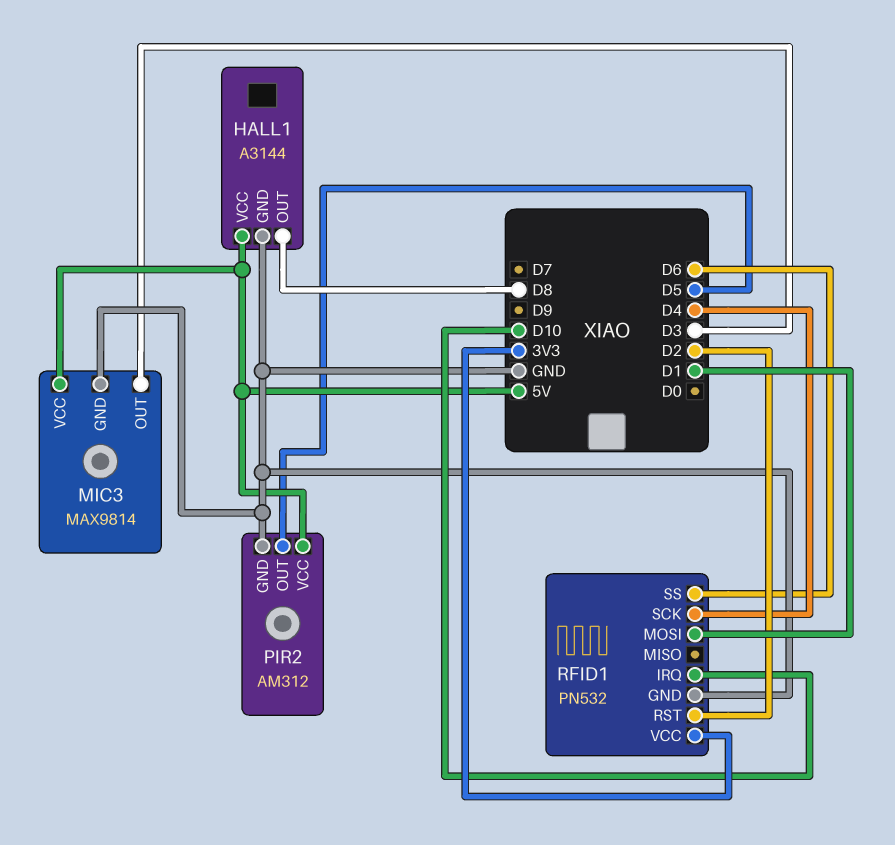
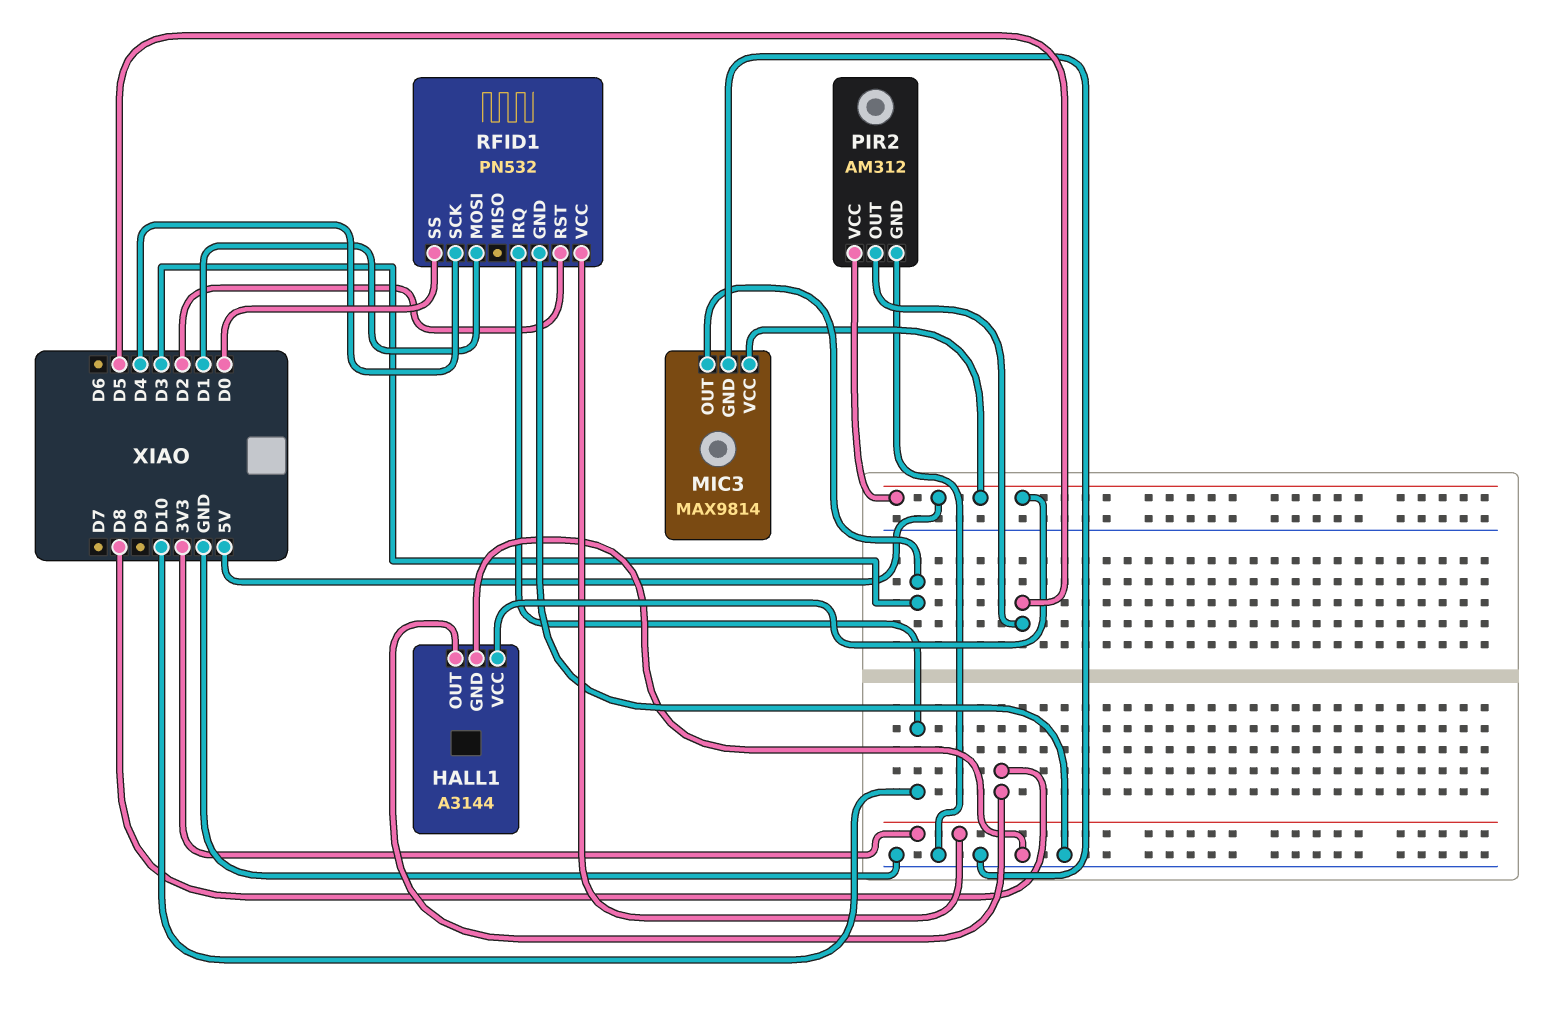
RFID1 pin SS: D6 -> D0

